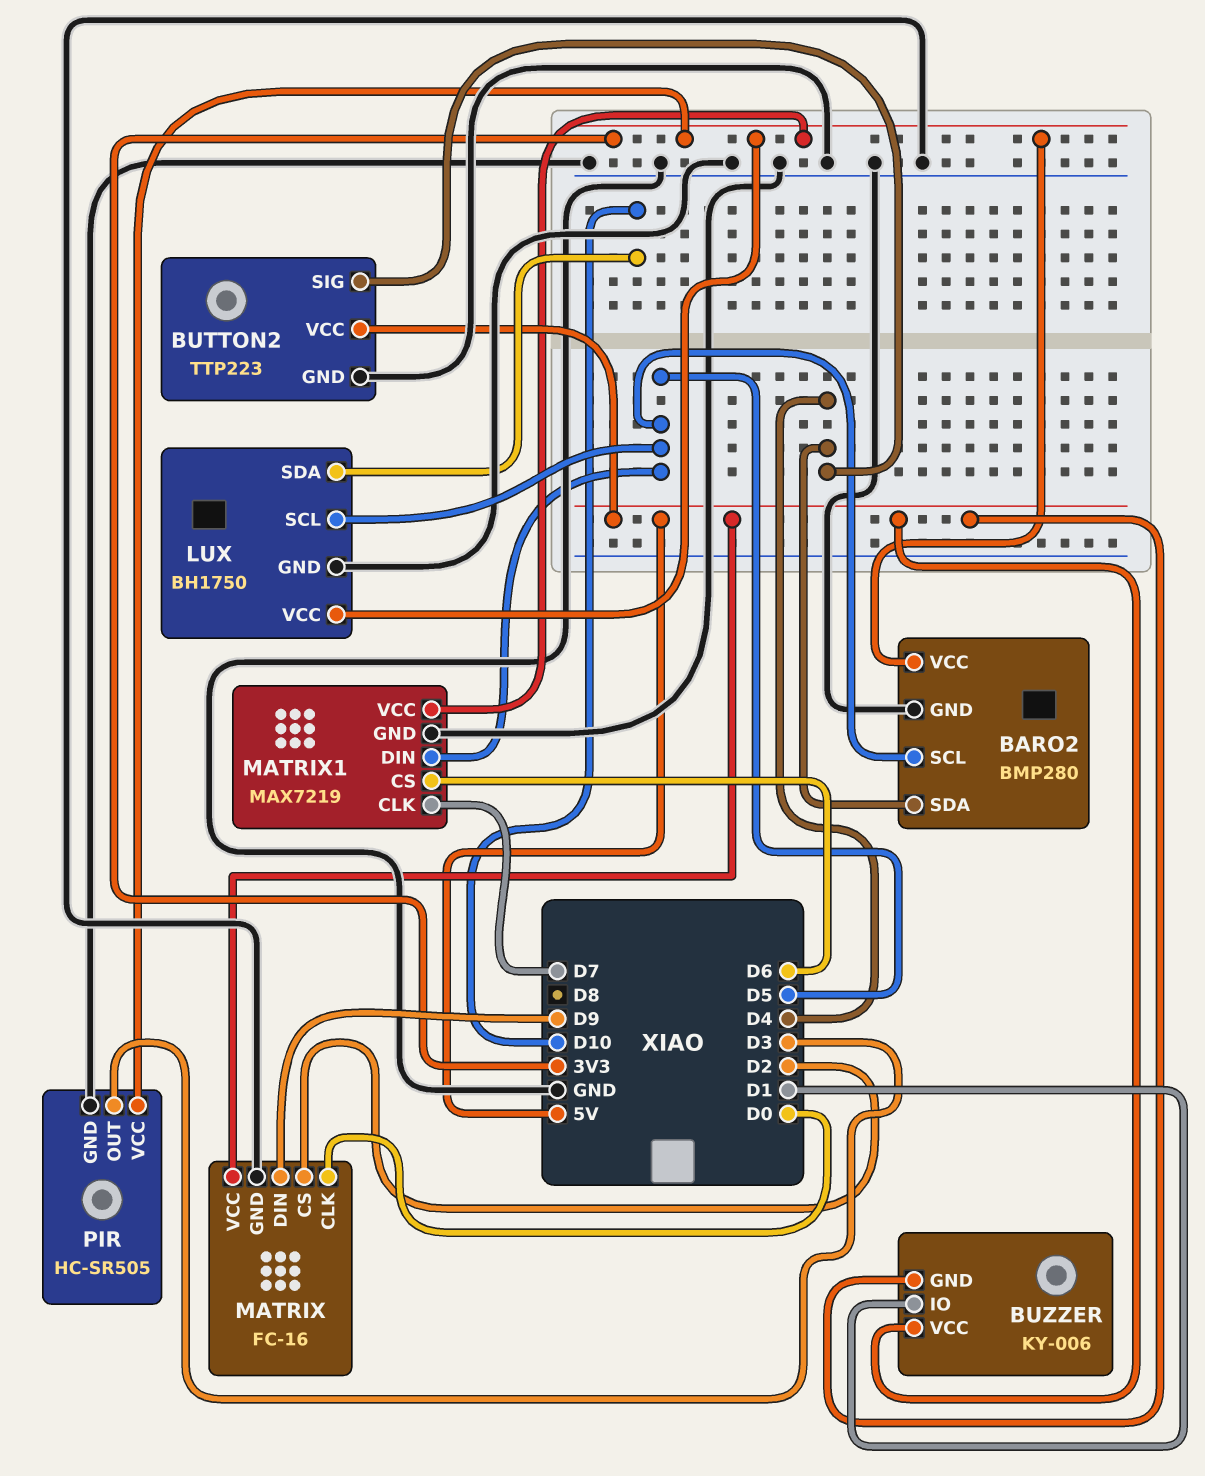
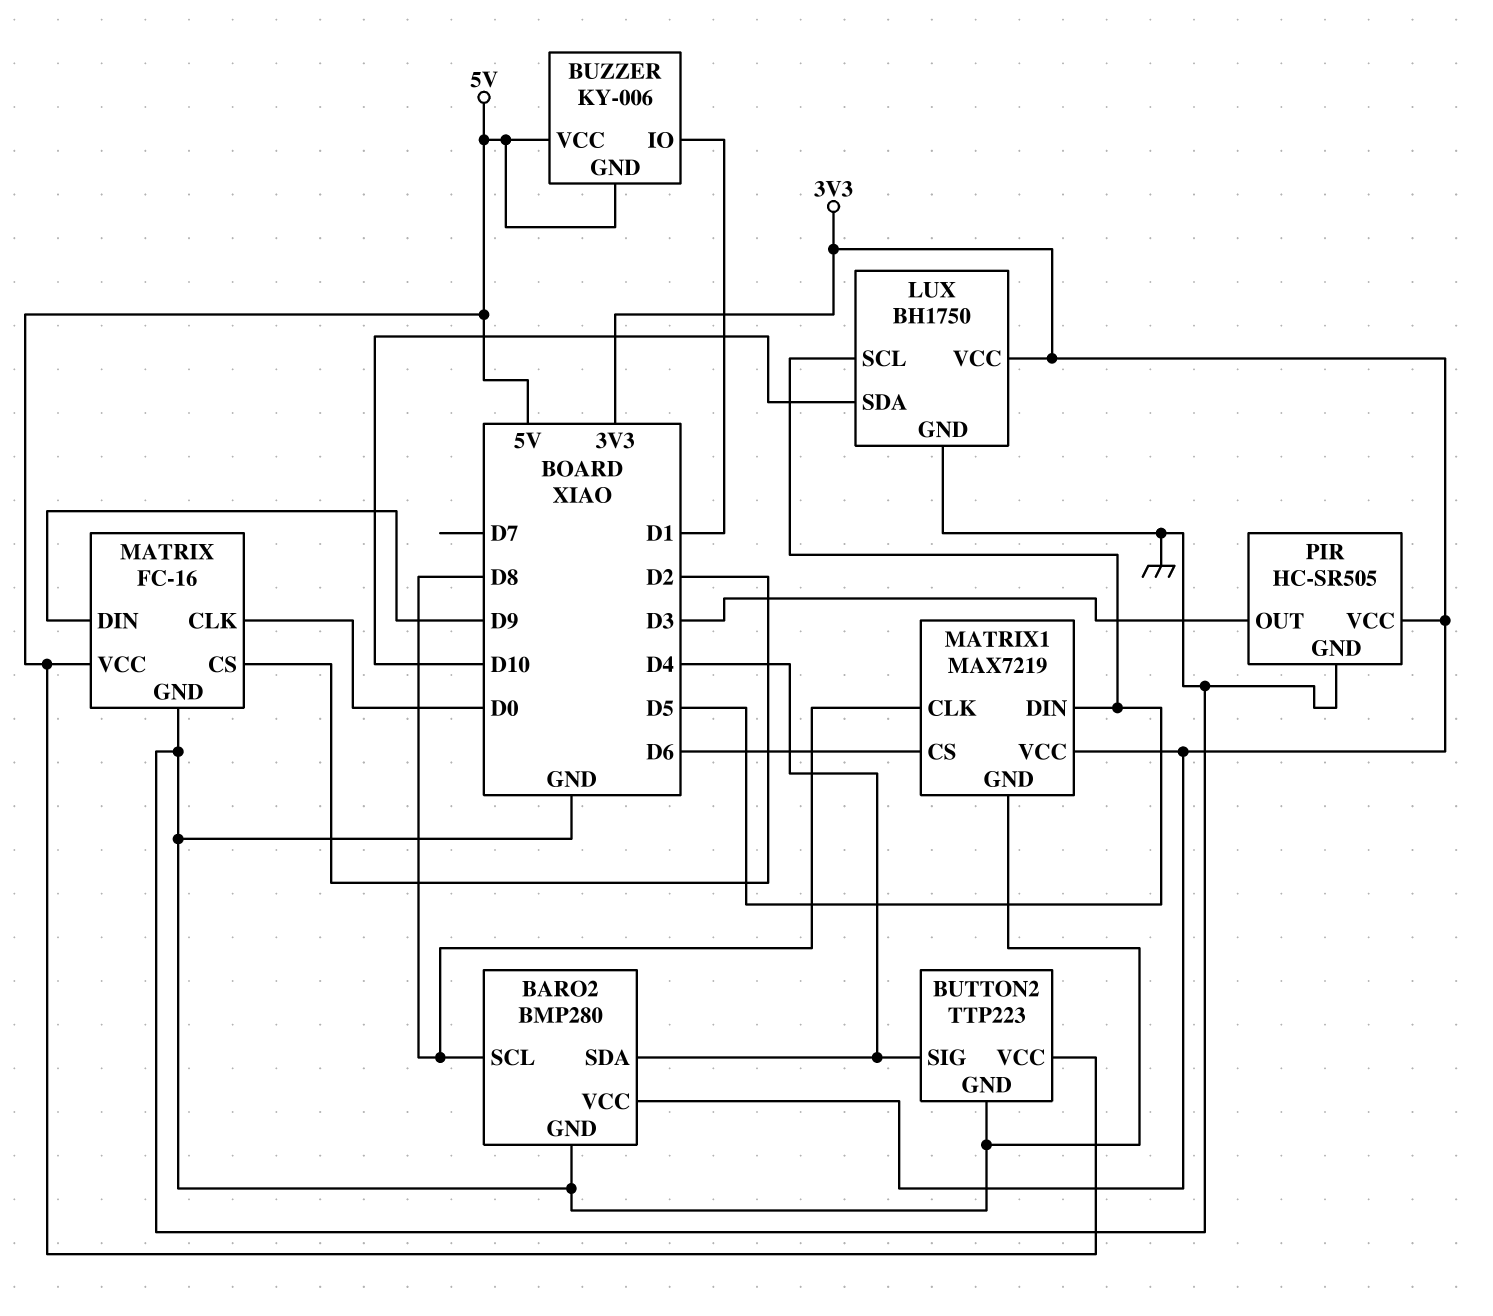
BARO2 pin SCL: D5 -> D8
MATRIX1 pin CLK: D7 -> D8

